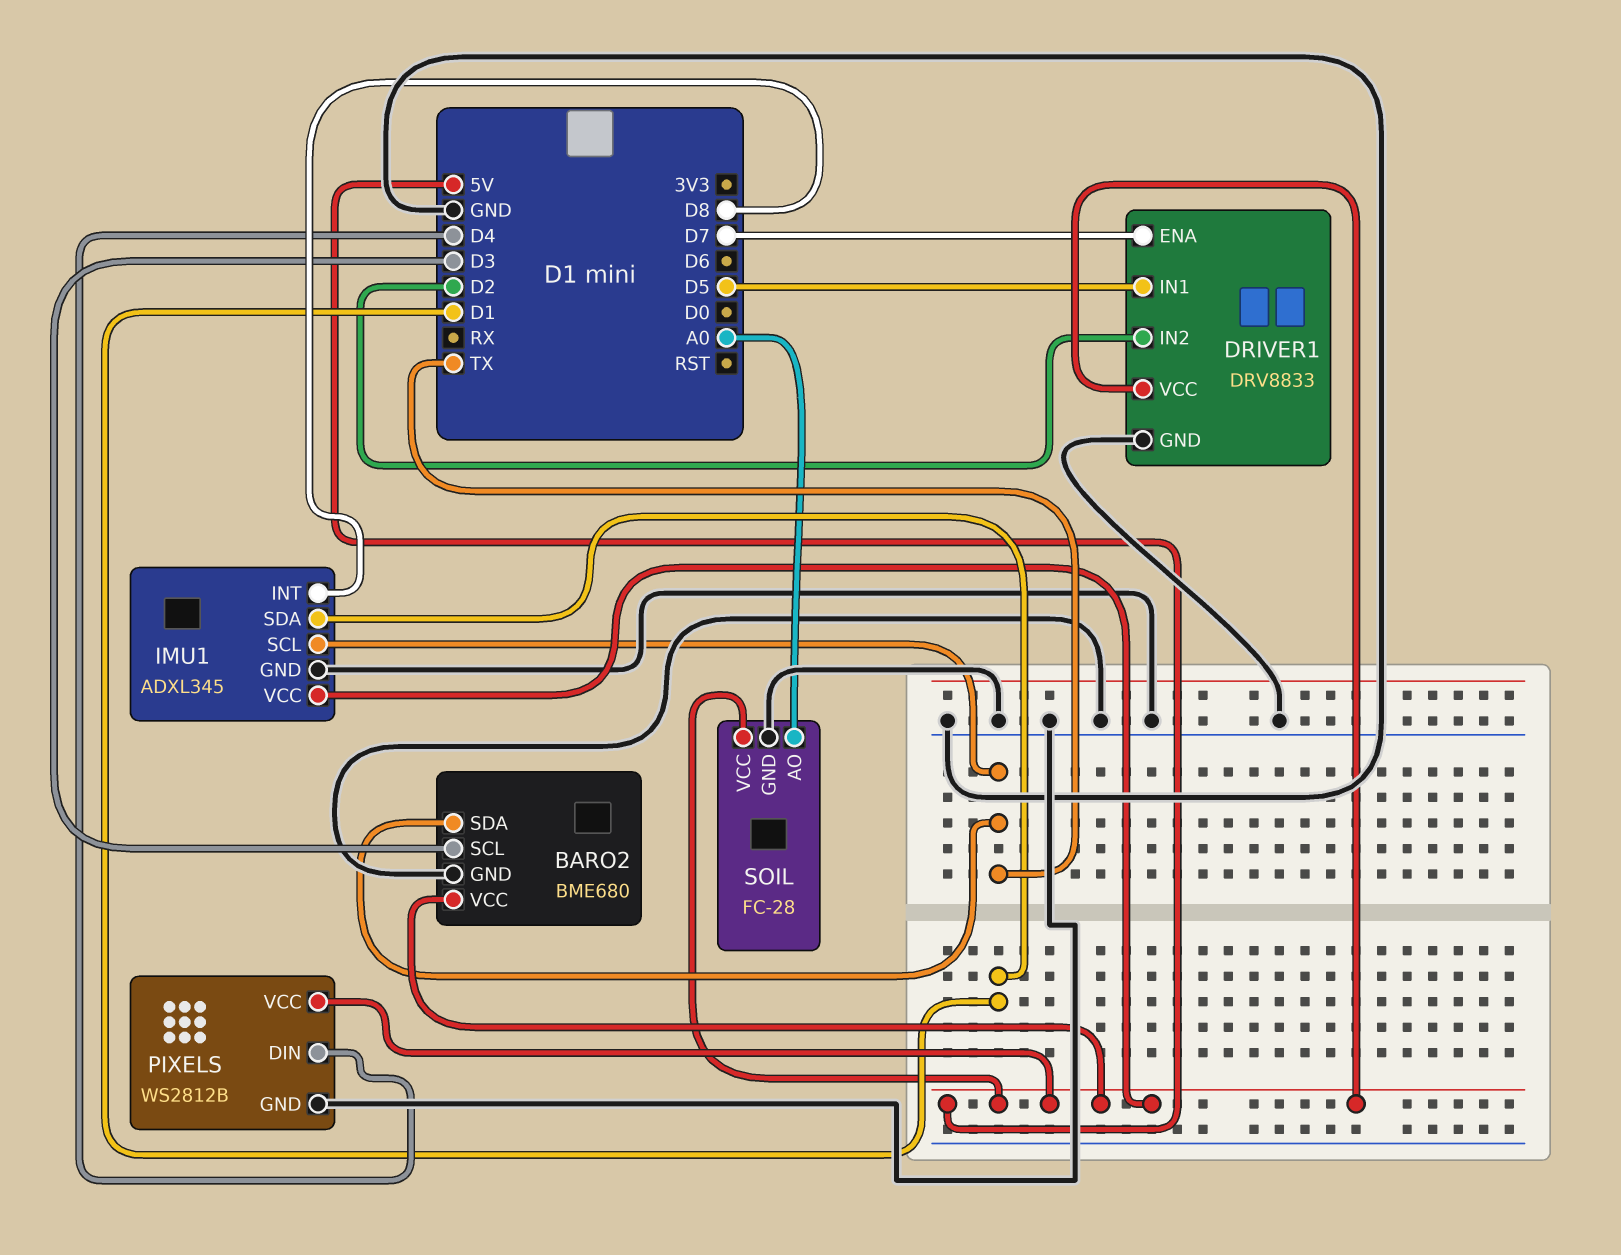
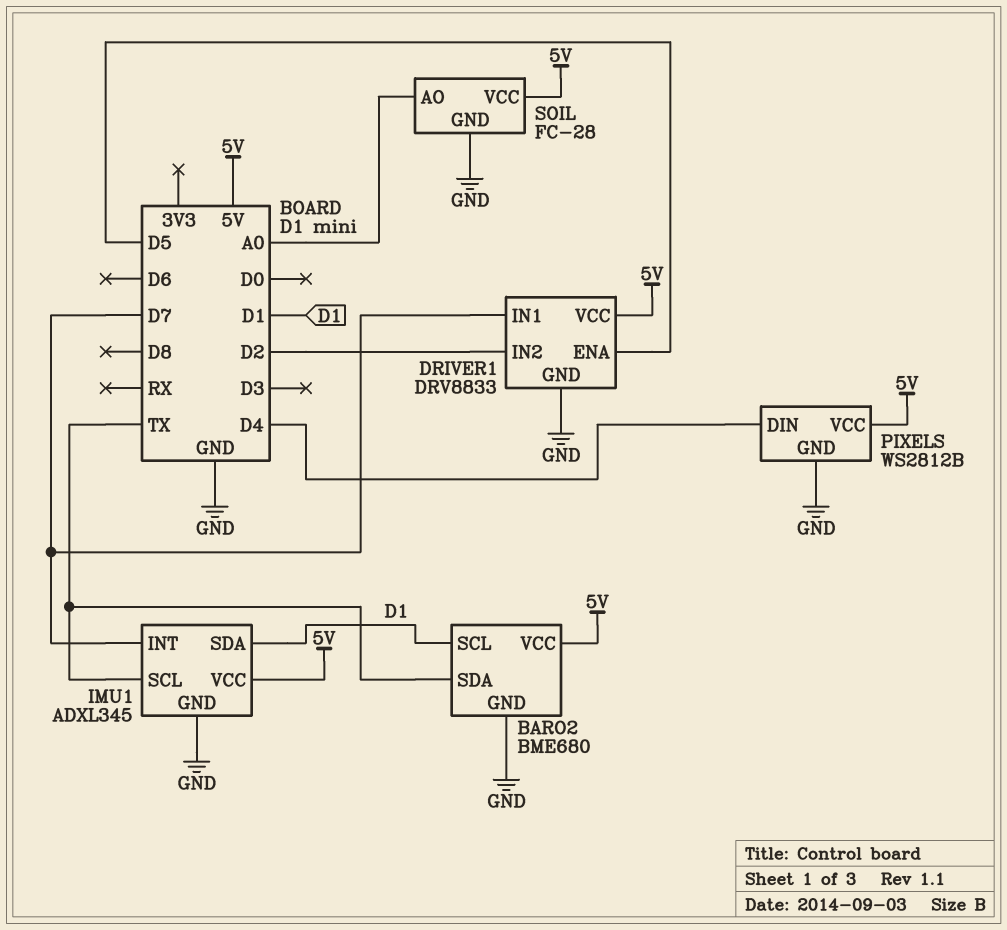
BARO2 pin SCL: D3 -> D1
DRIVER1 pin ENA: D7 -> D5
DRIVER1 pin IN1: D5 -> D7
IMU1 pin INT: D8 -> D7

